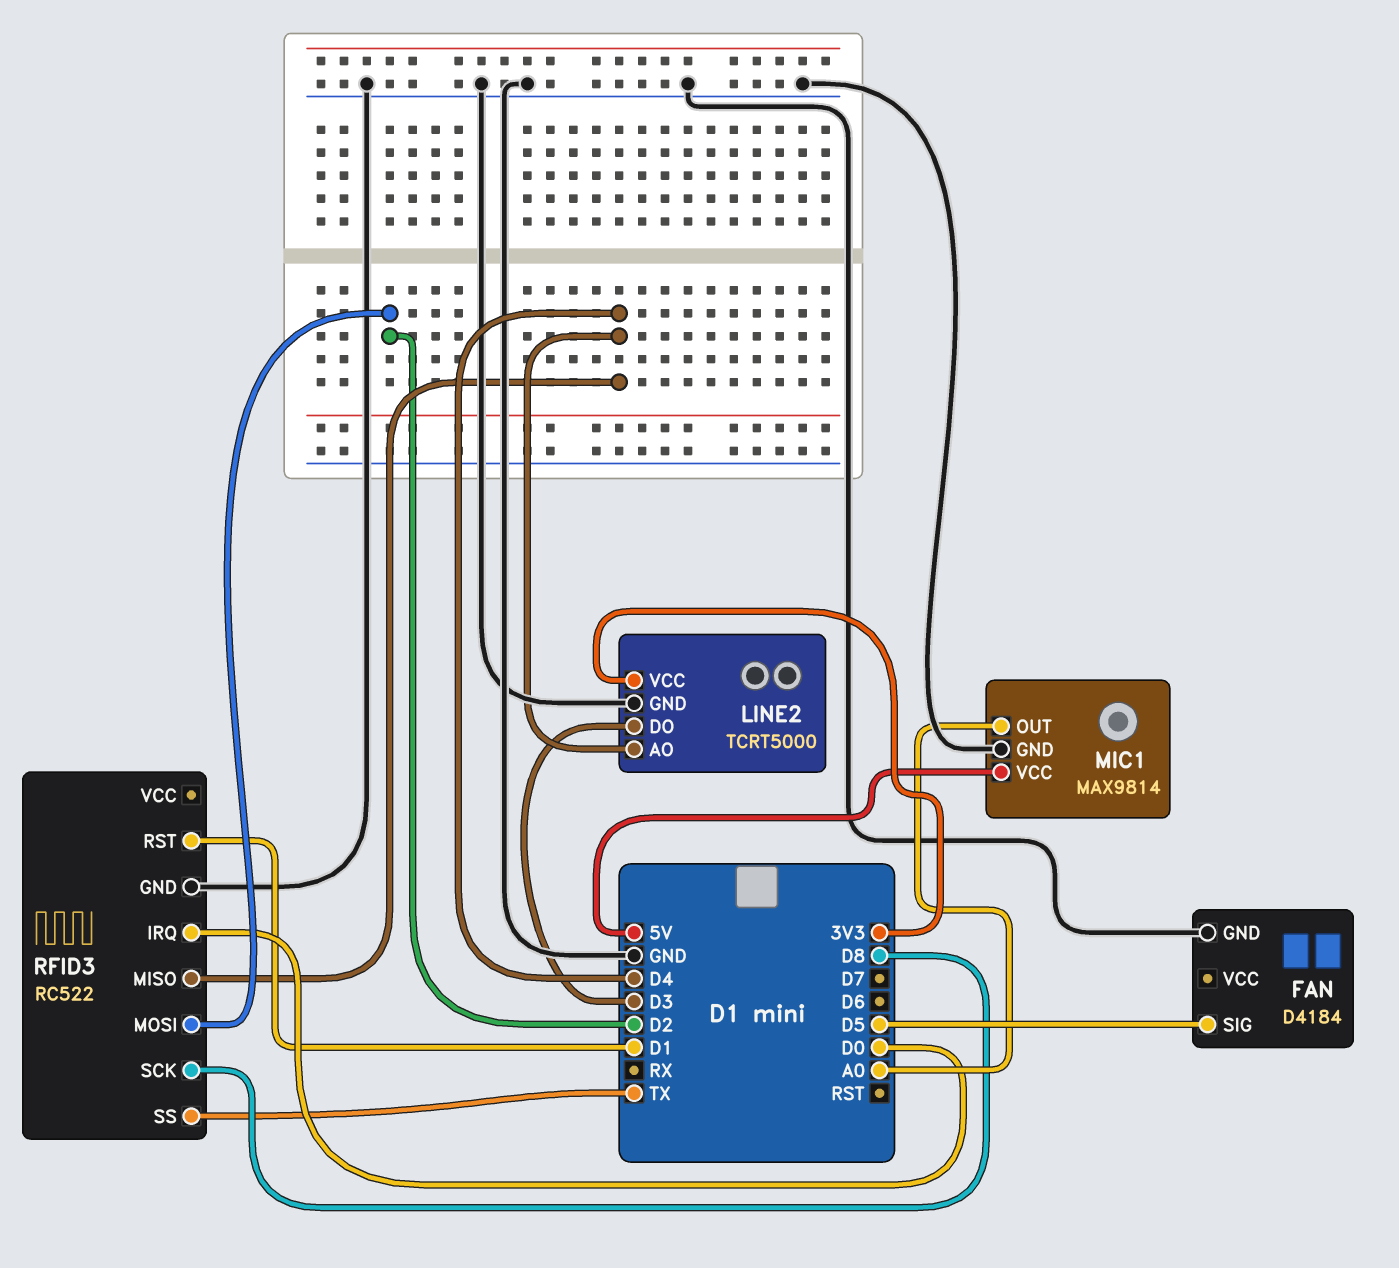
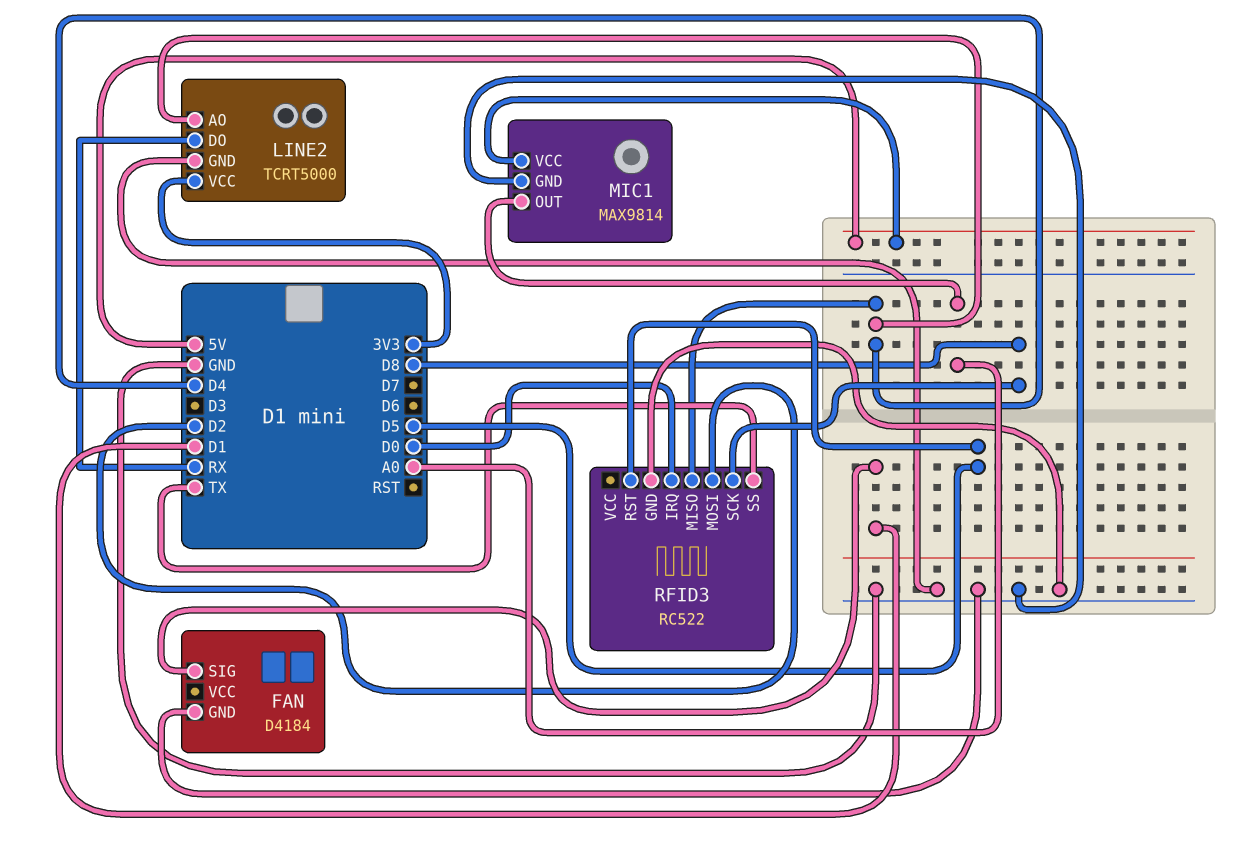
FAN pin SIG: D5 -> D1
LINE2 pin DO: D3 -> RX
RFID3 pin RST: D1 -> D5

